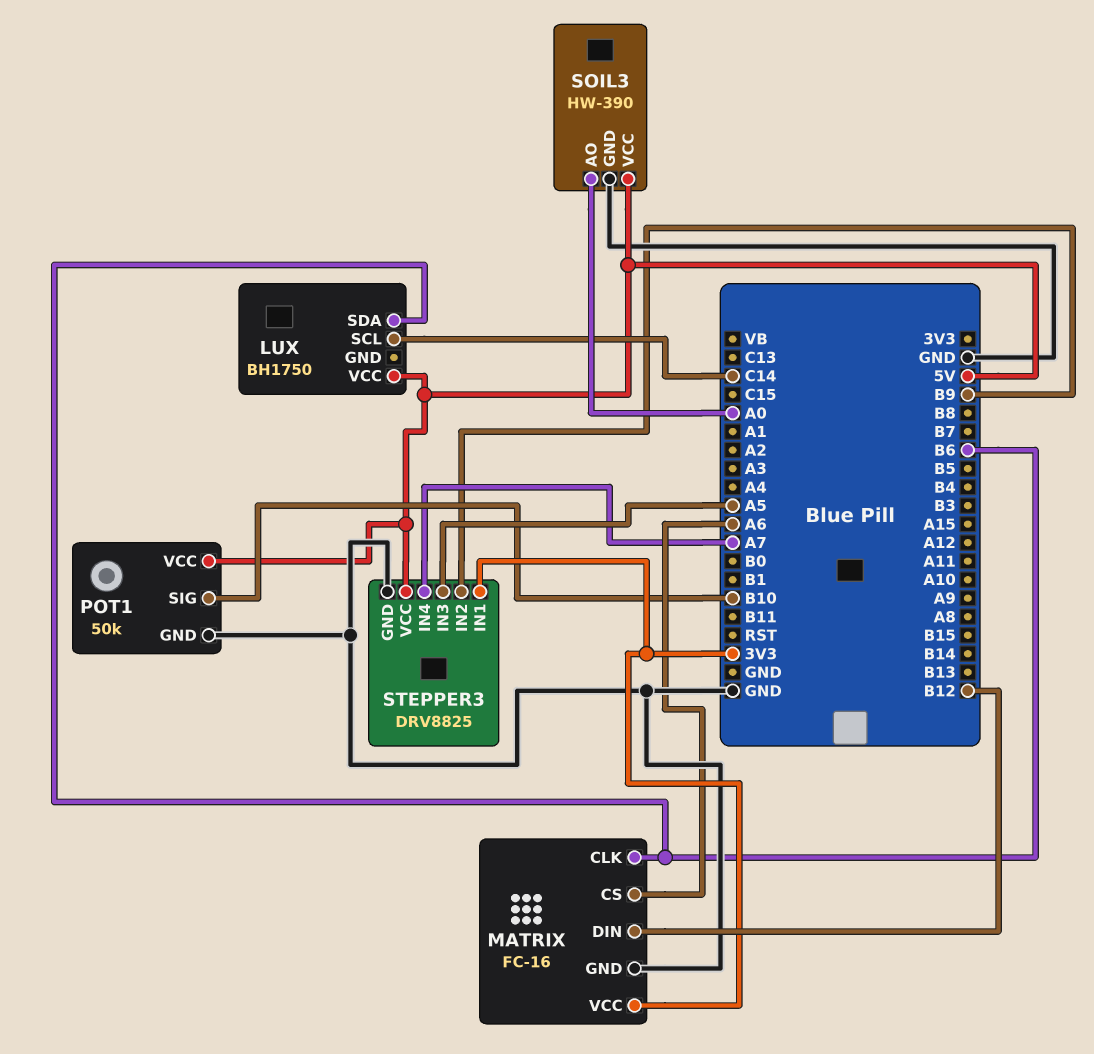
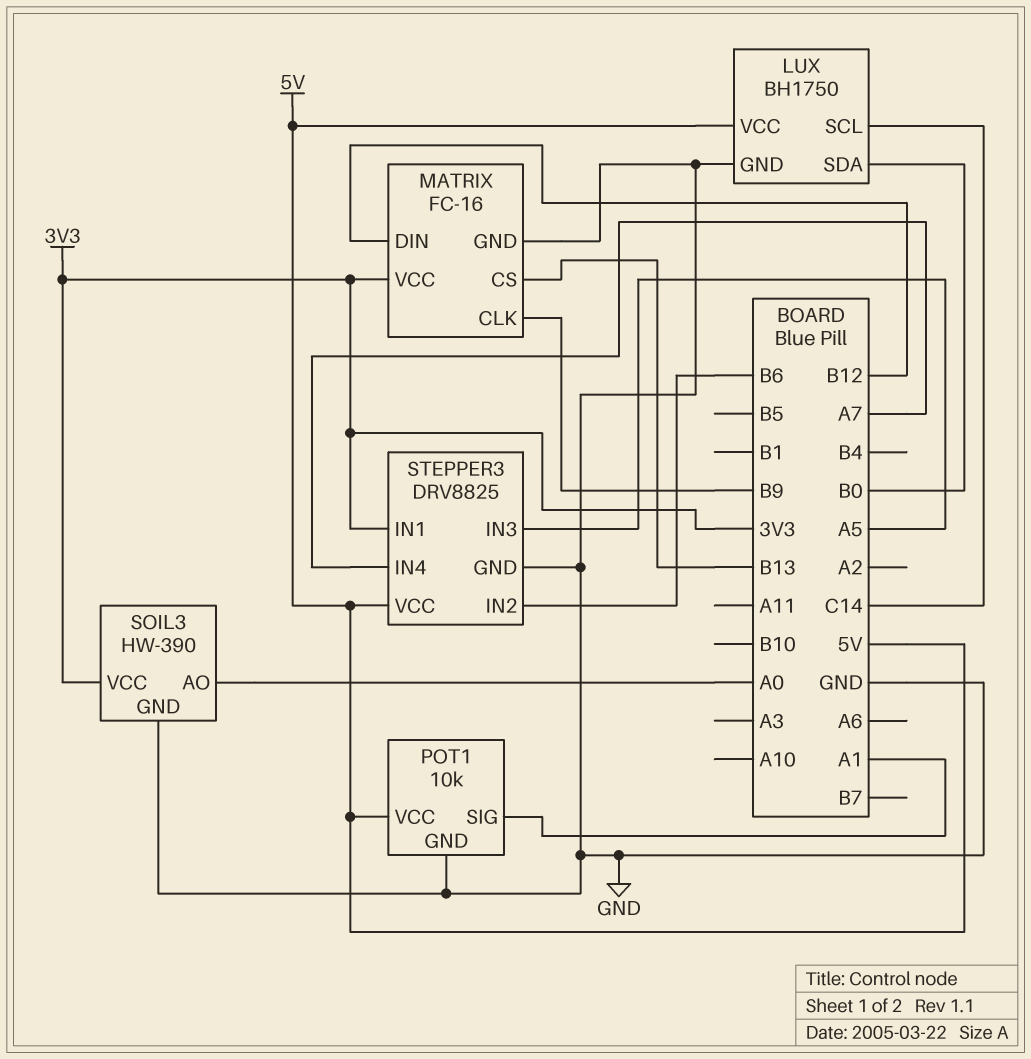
LUX pin GND: none -> GND
LUX pin SDA: B6 -> B0
MATRIX pin CLK: B6 -> B9
MATRIX pin CS: A6 -> B13
POT1: 50k -> 10k
POT1 pin SIG: B10 -> A1
SOIL3 pin VCC: 5V -> 3V3
STEPPER3 pin IN2: B9 -> B6

